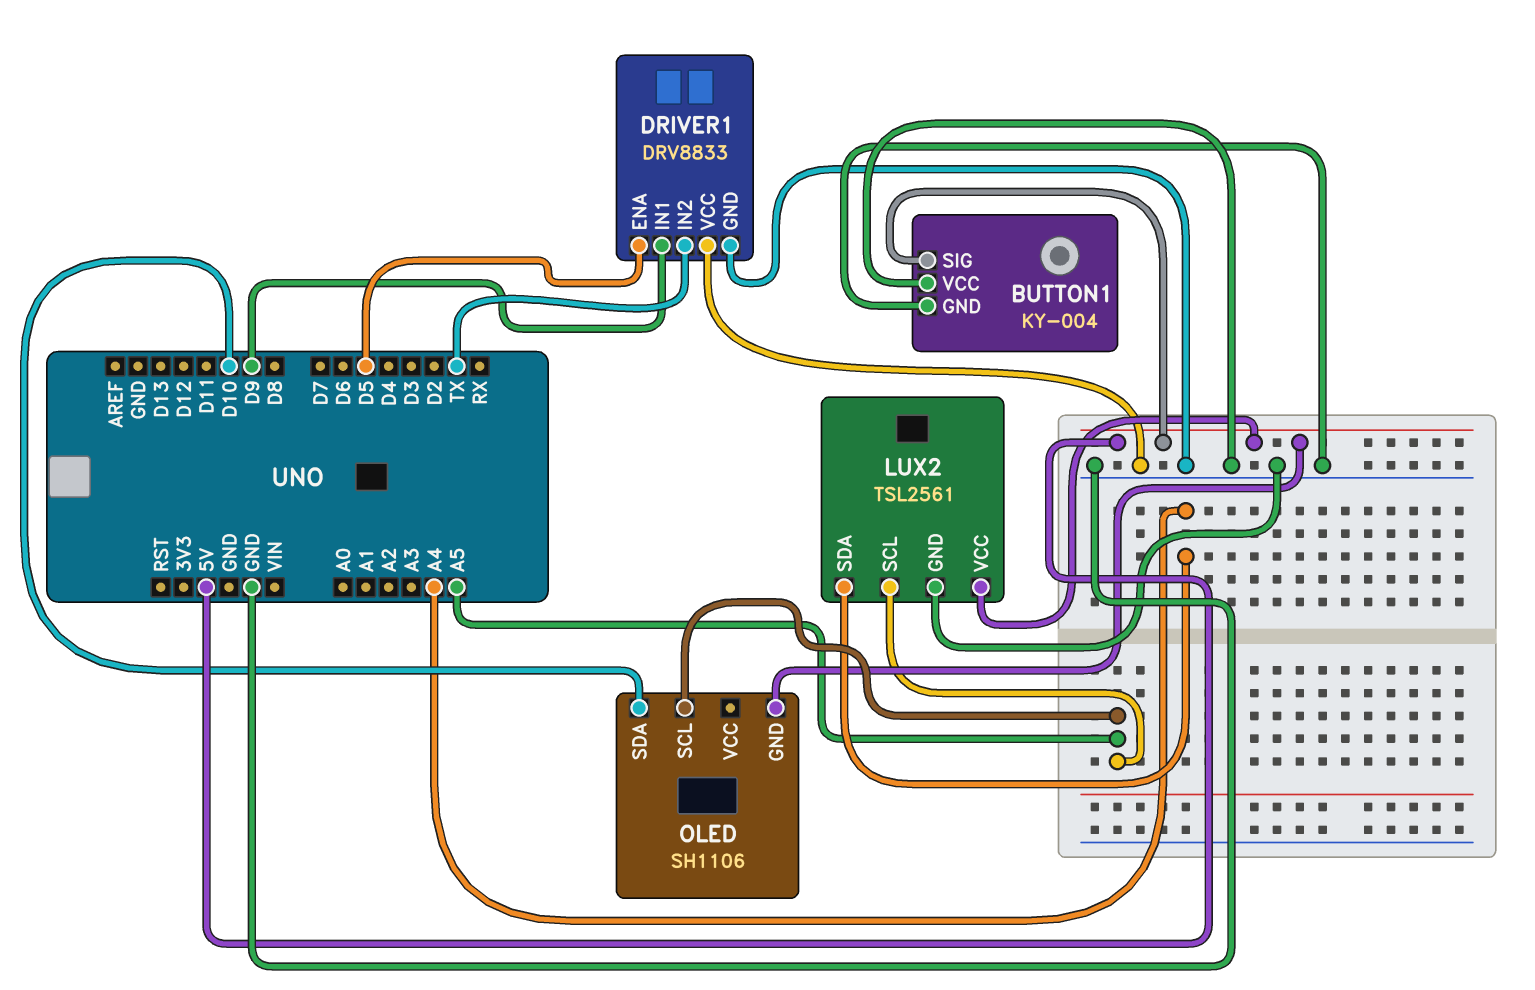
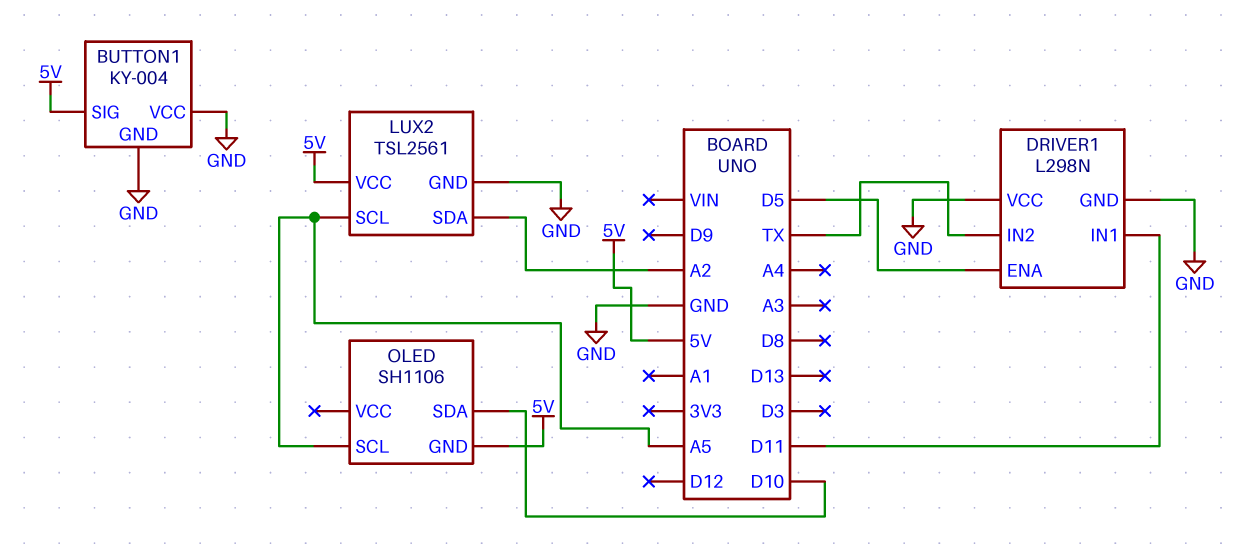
DRIVER1: DRV8833 -> L298N
DRIVER1 pin IN1: D9 -> D11
LUX2 pin SDA: A4 -> A2

